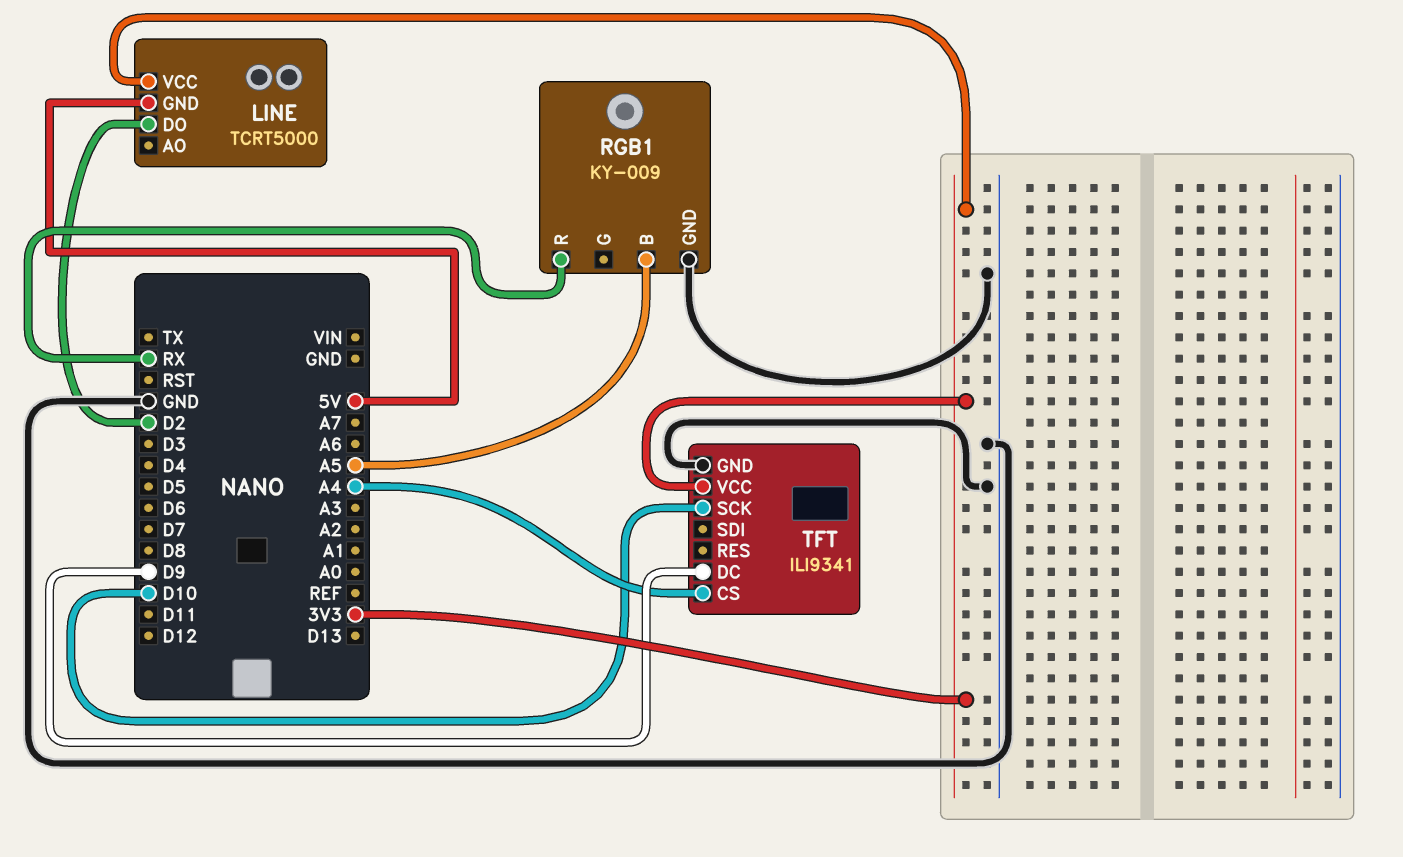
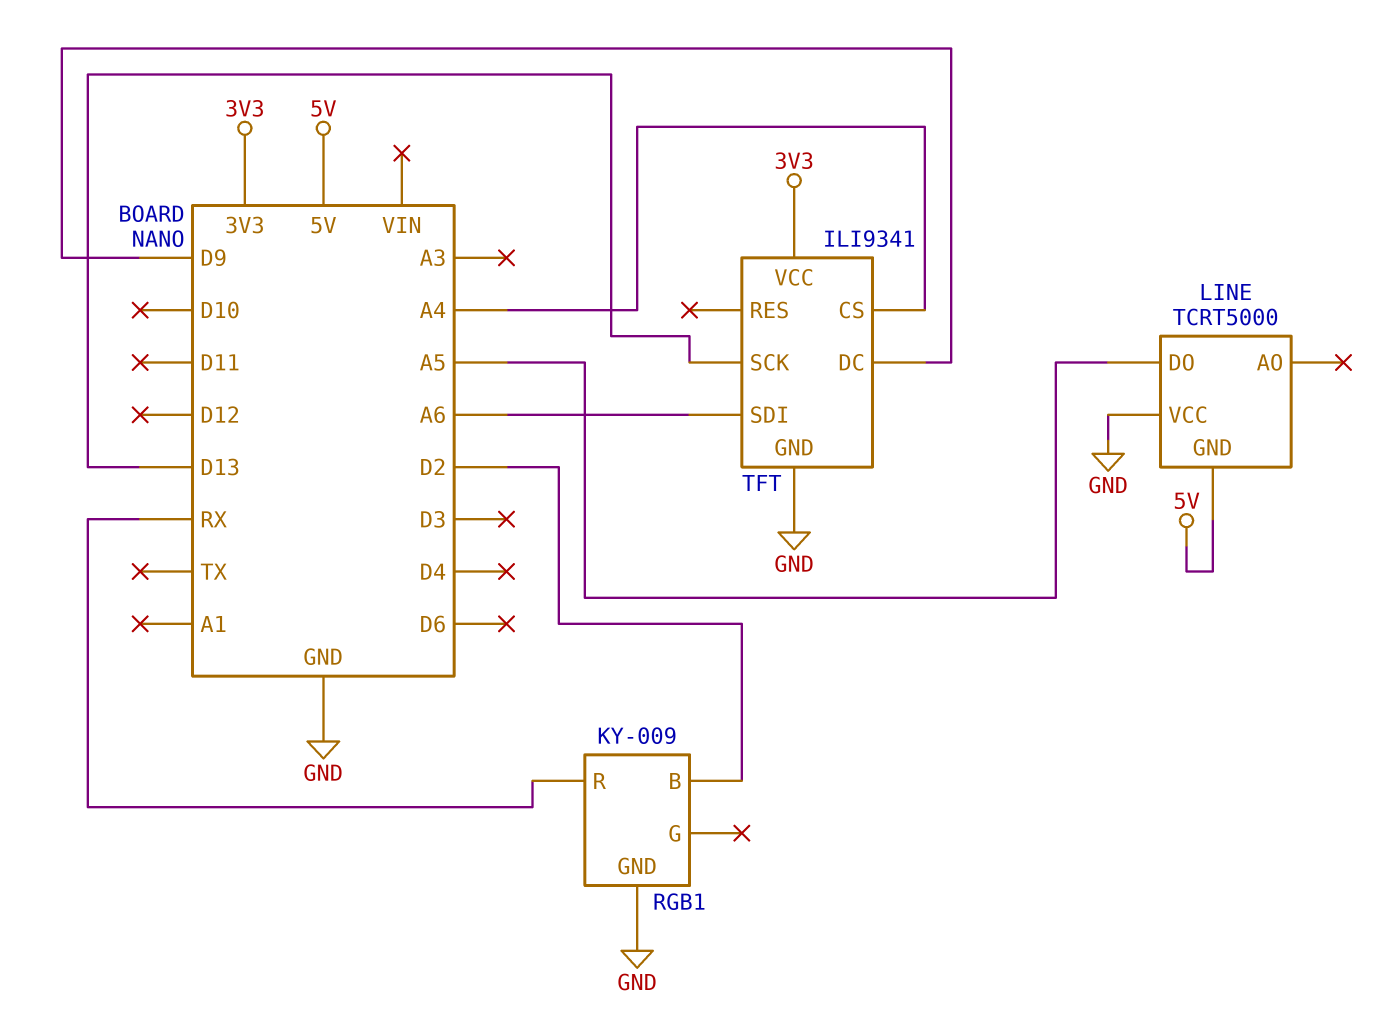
LINE pin DO: D2 -> A5
LINE pin VCC: 3V3 -> GND
RGB1 pin B: A5 -> D2
TFT pin SCK: D10 -> D13
TFT pin SDI: none -> A6

